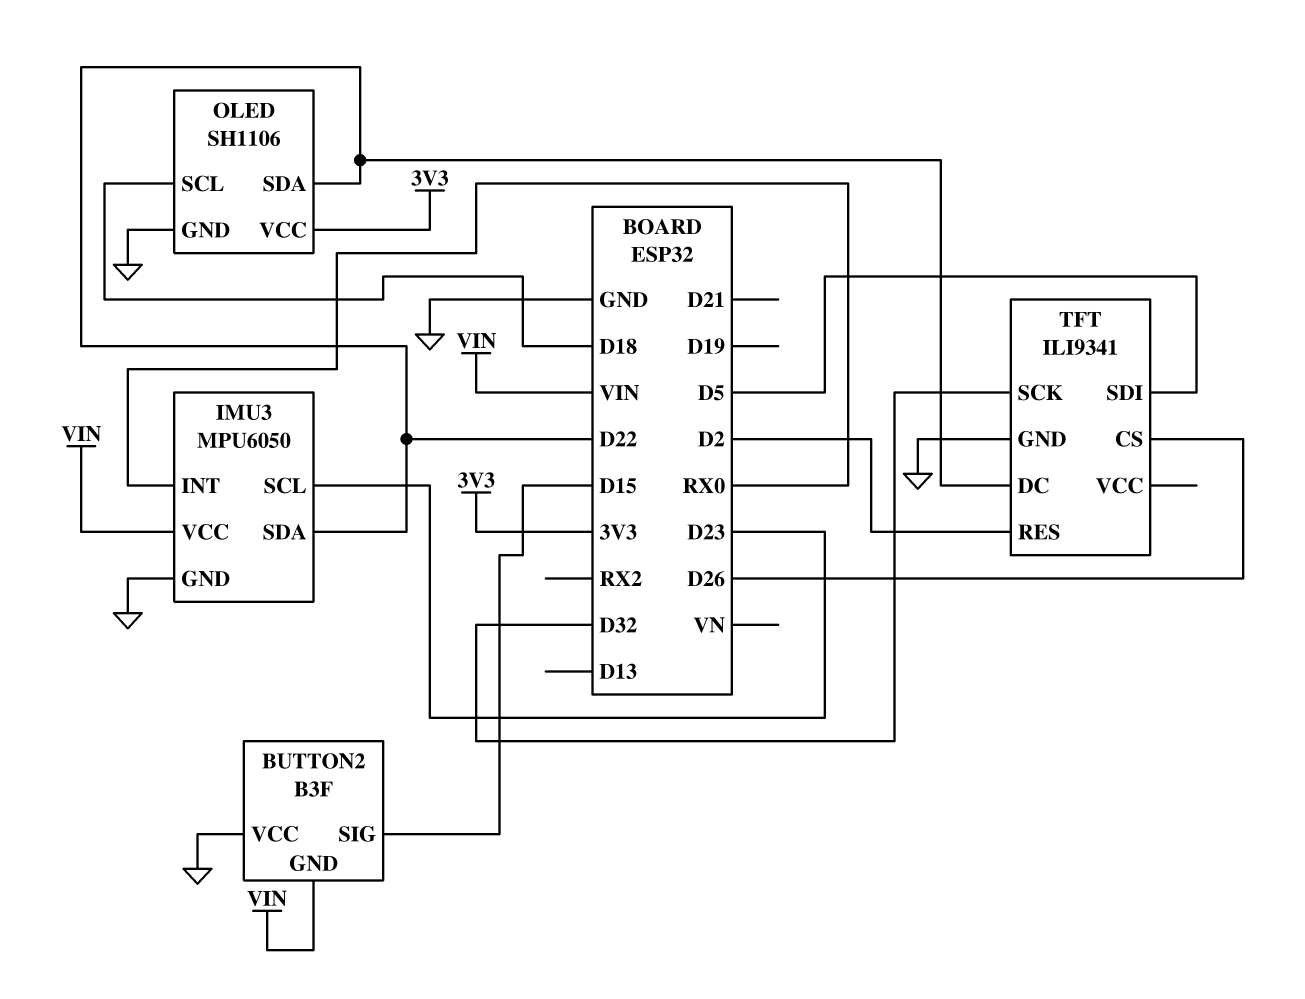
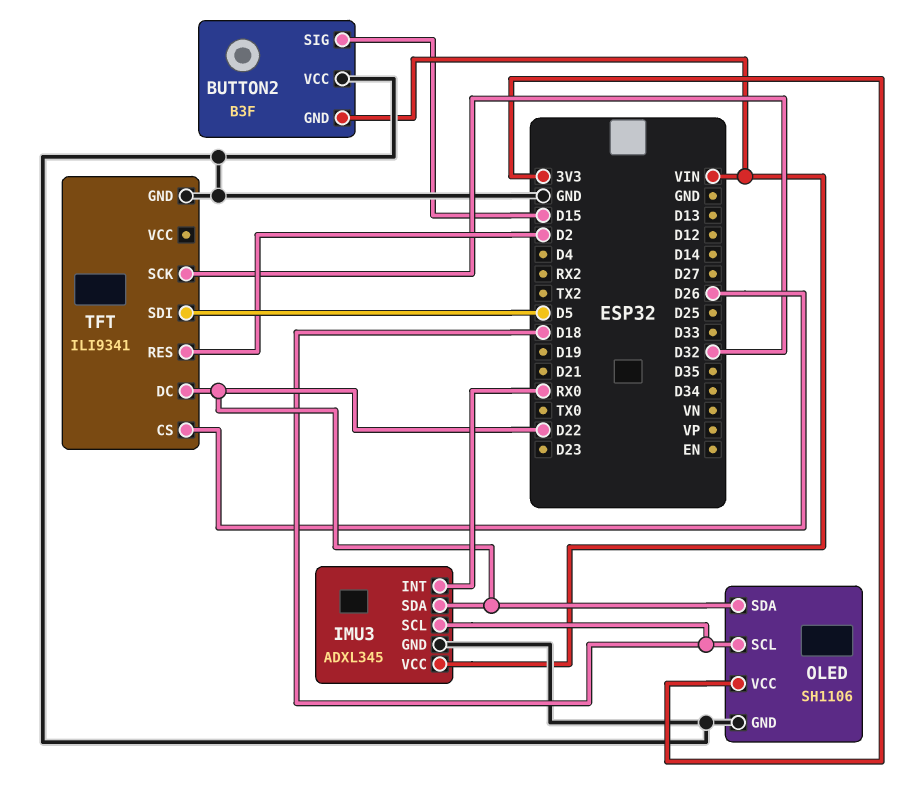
IMU3: MPU6050 -> ADXL345
IMU3 pin SCL: D23 -> D18

